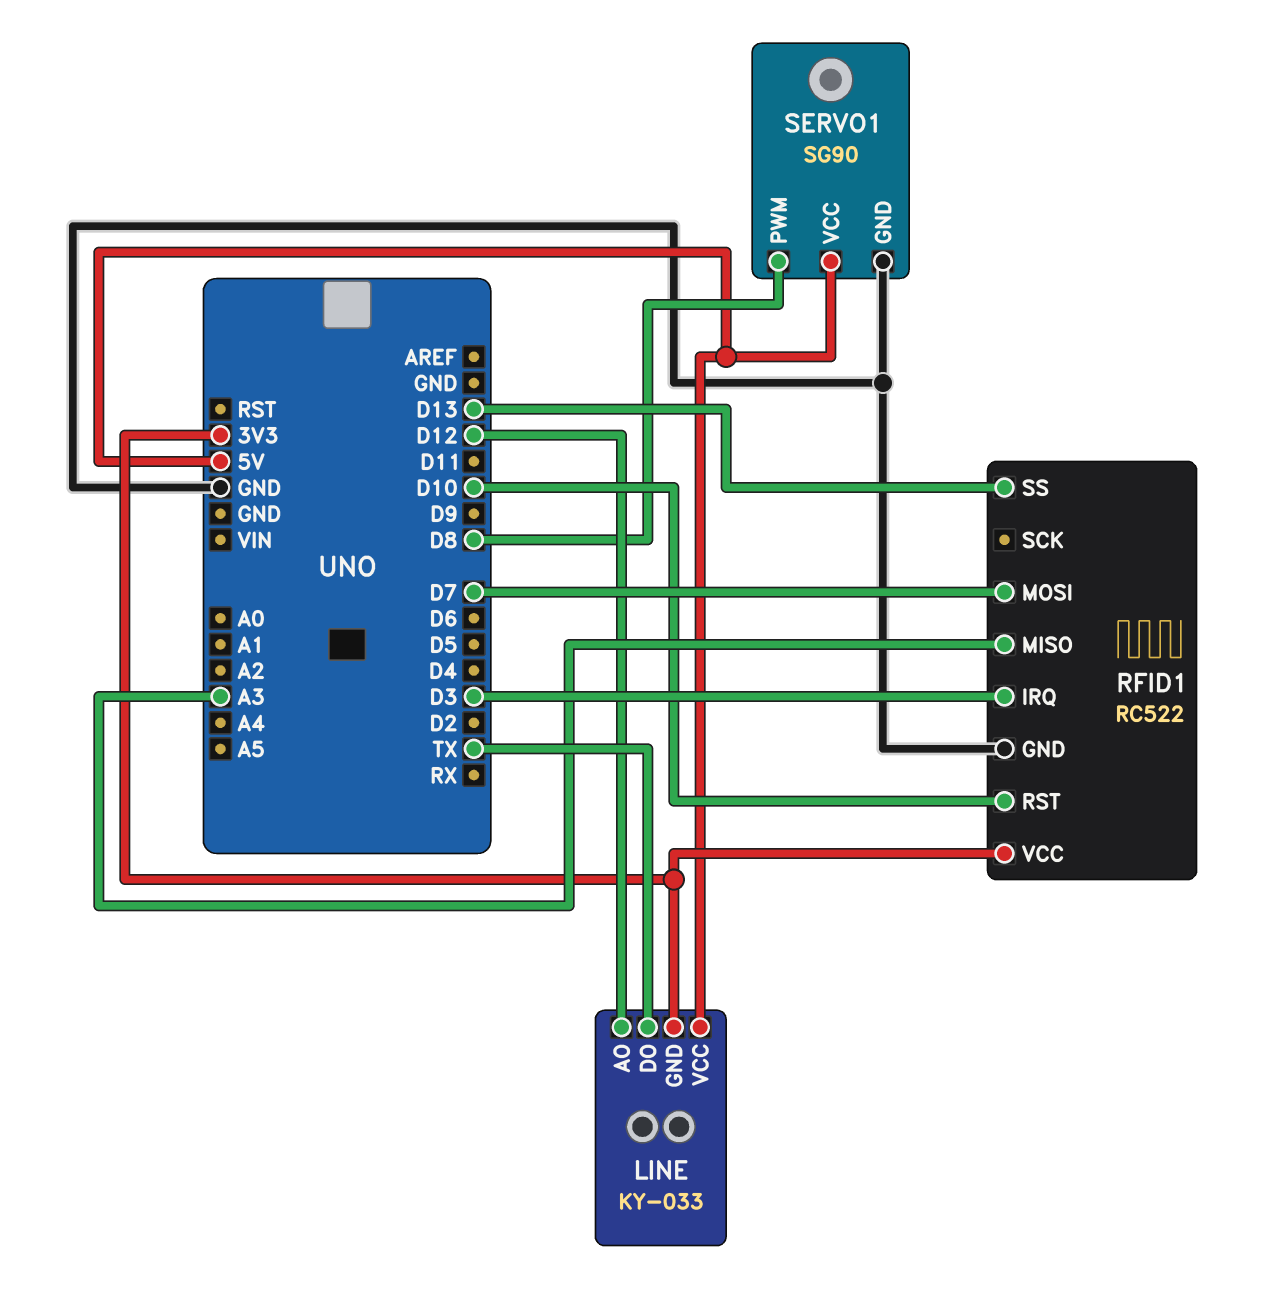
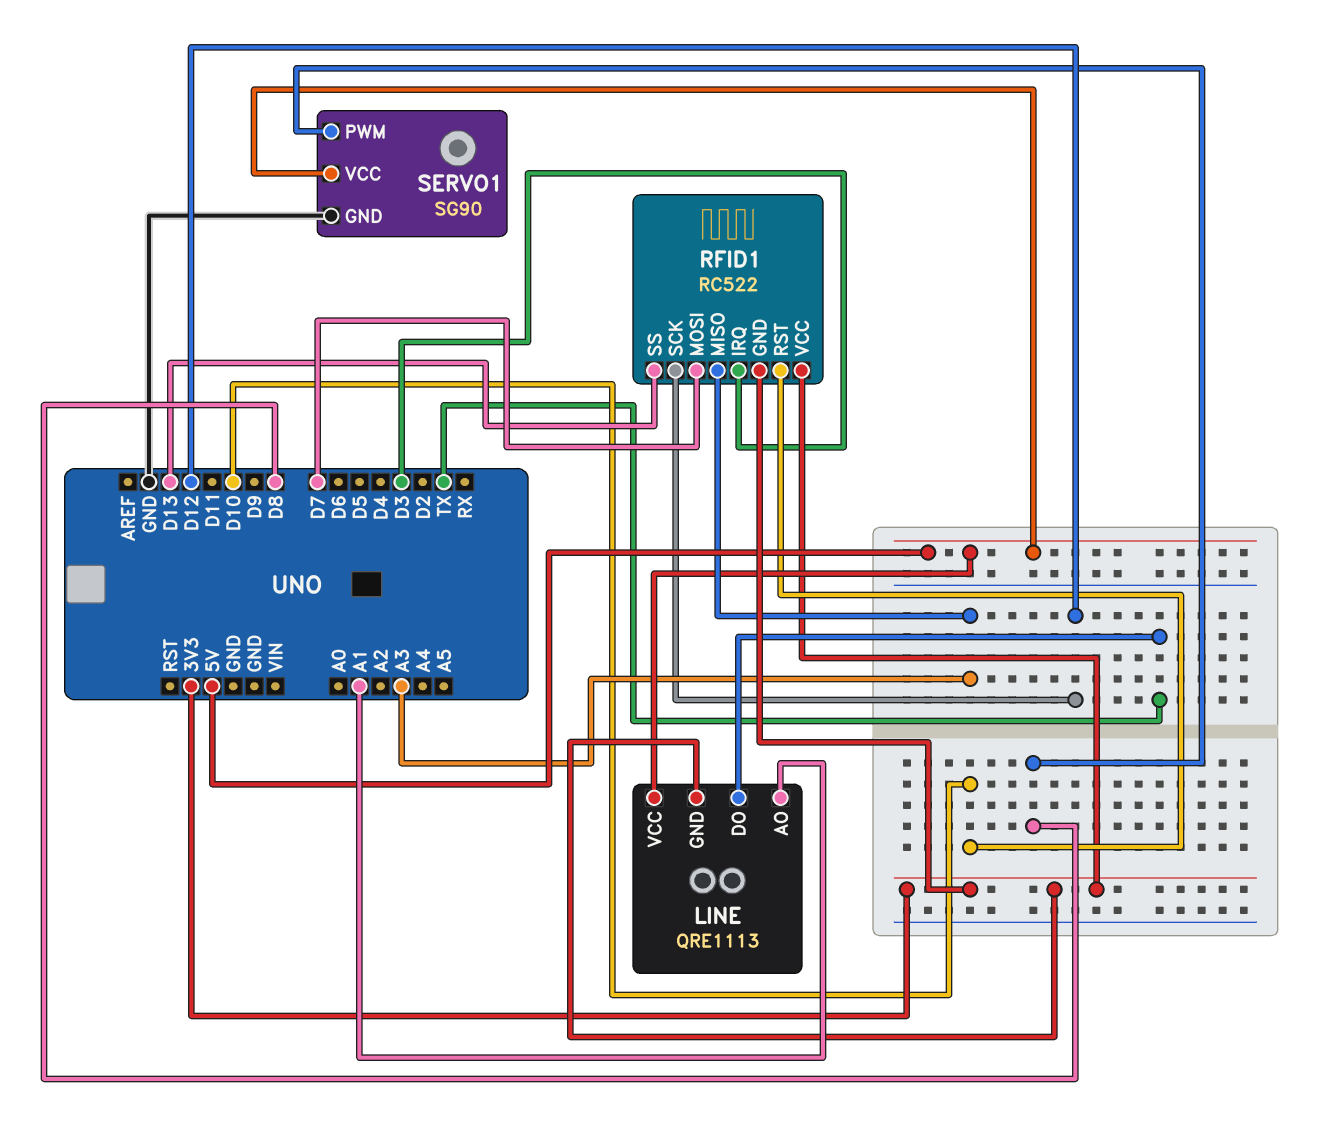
LINE: KY-033 -> QRE1113
LINE pin AO: D12 -> A1
RFID1 pin GND: GND -> 3V3
RFID1 pin SCK: none -> D12

